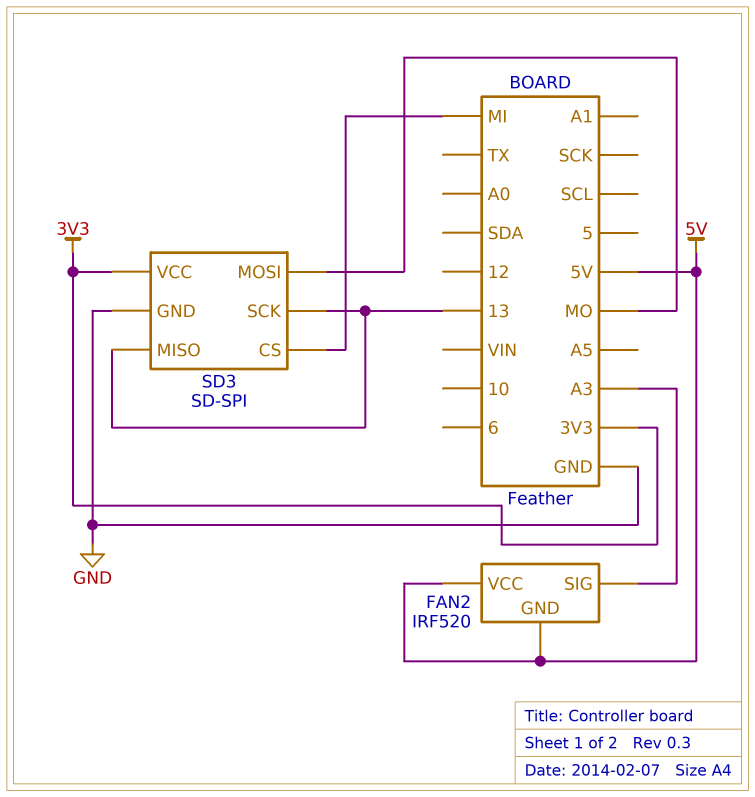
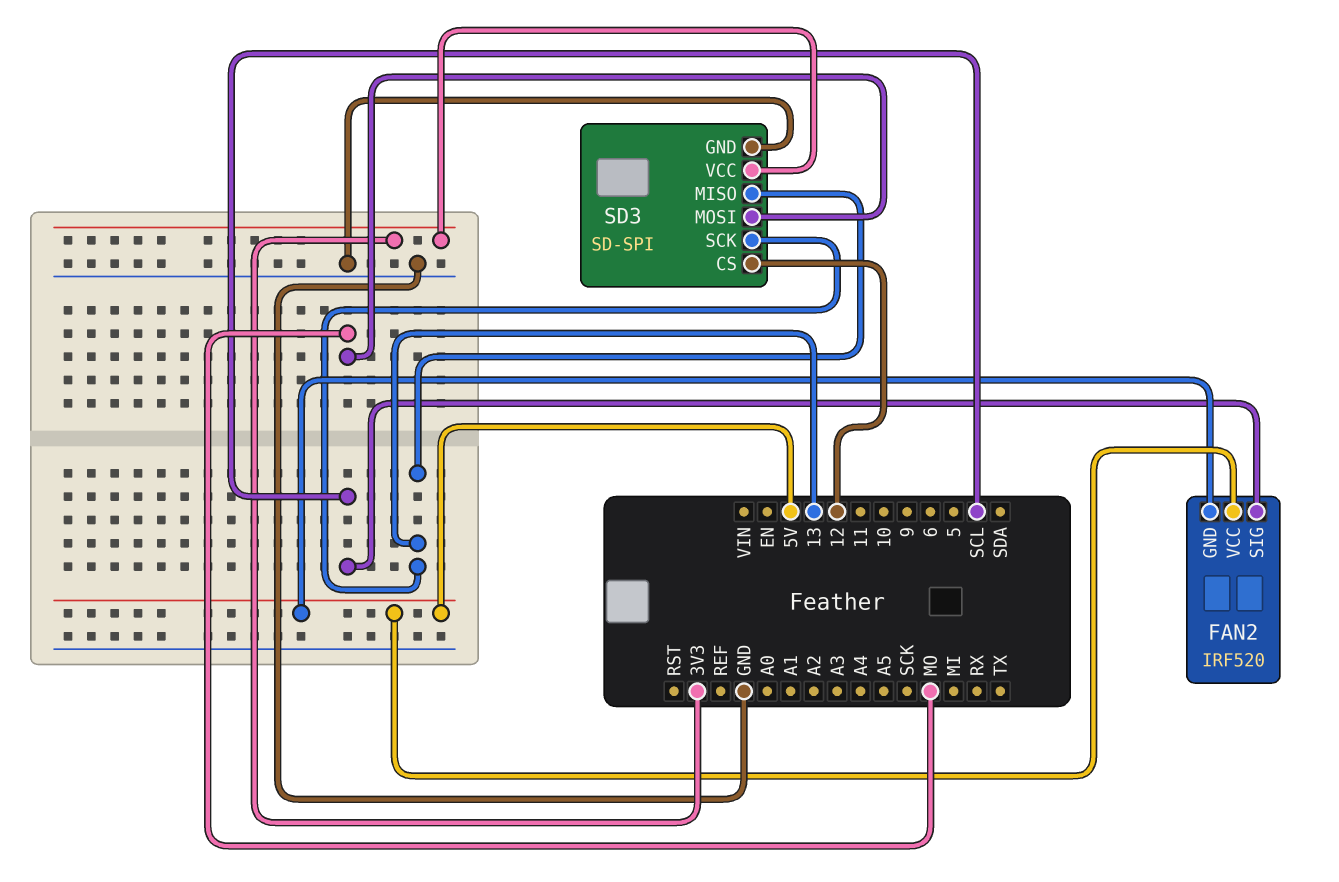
FAN2 pin SIG: A3 -> SCL
SD3 pin CS: MI -> 12

